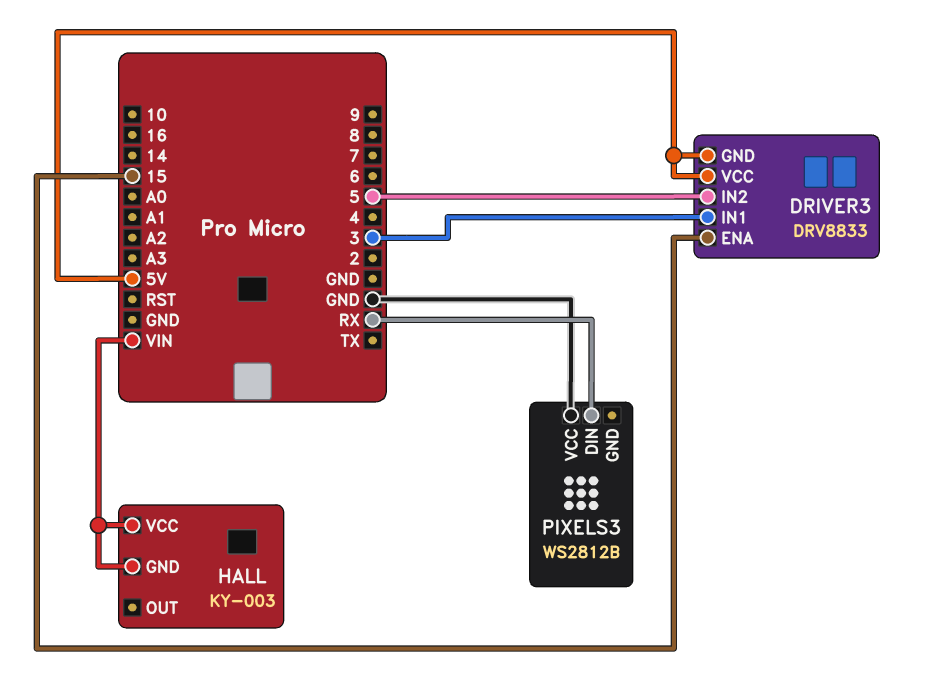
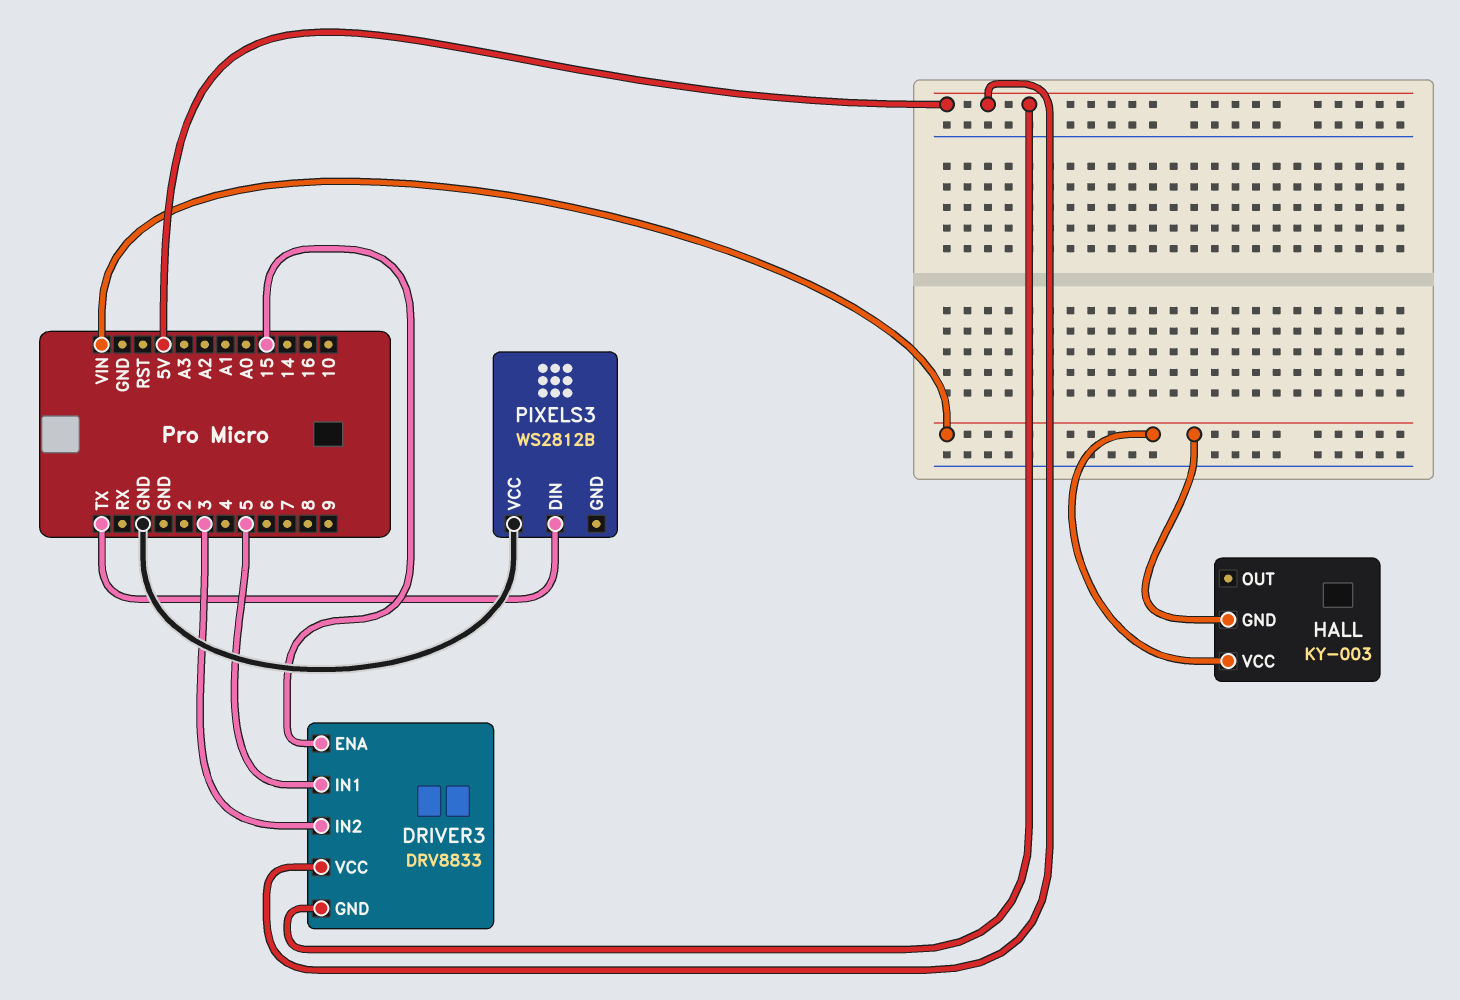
DRIVER3 pin IN1: 3 -> 5
DRIVER3 pin IN2: 5 -> 3
PIXELS3 pin DIN: RX -> TX

